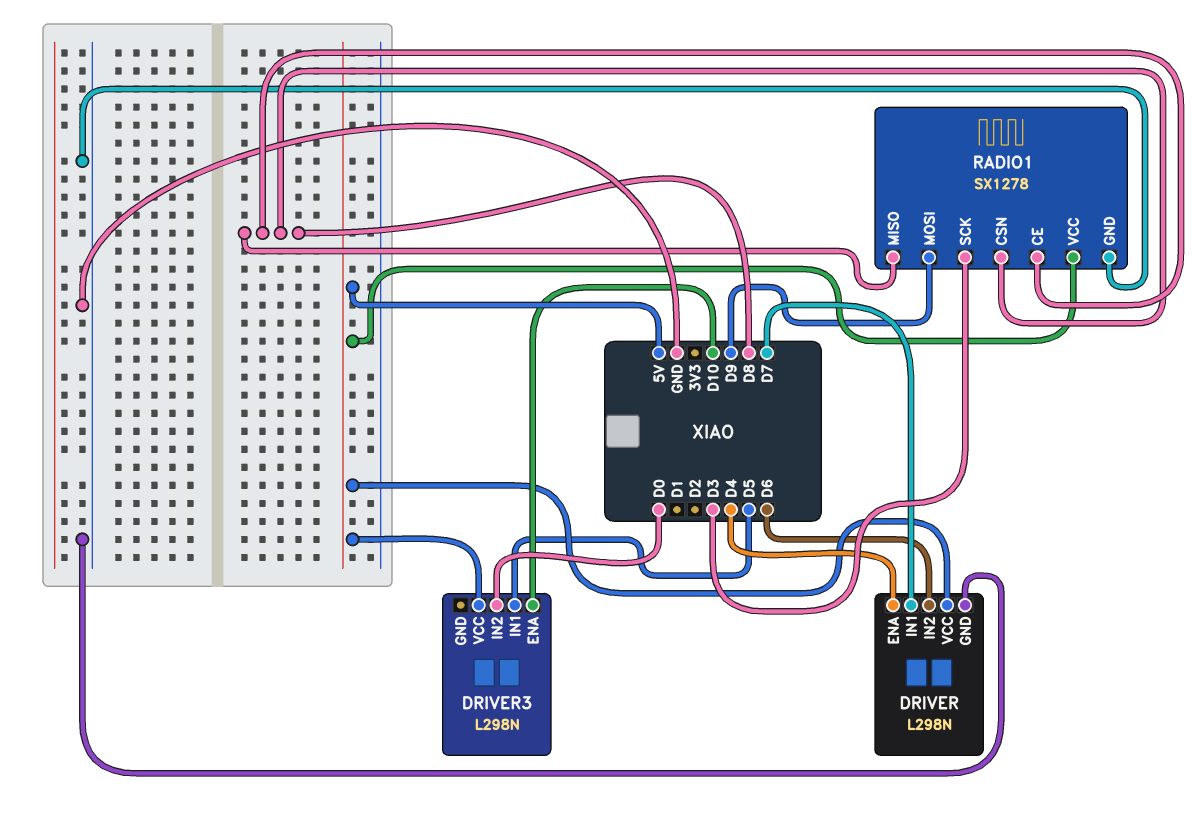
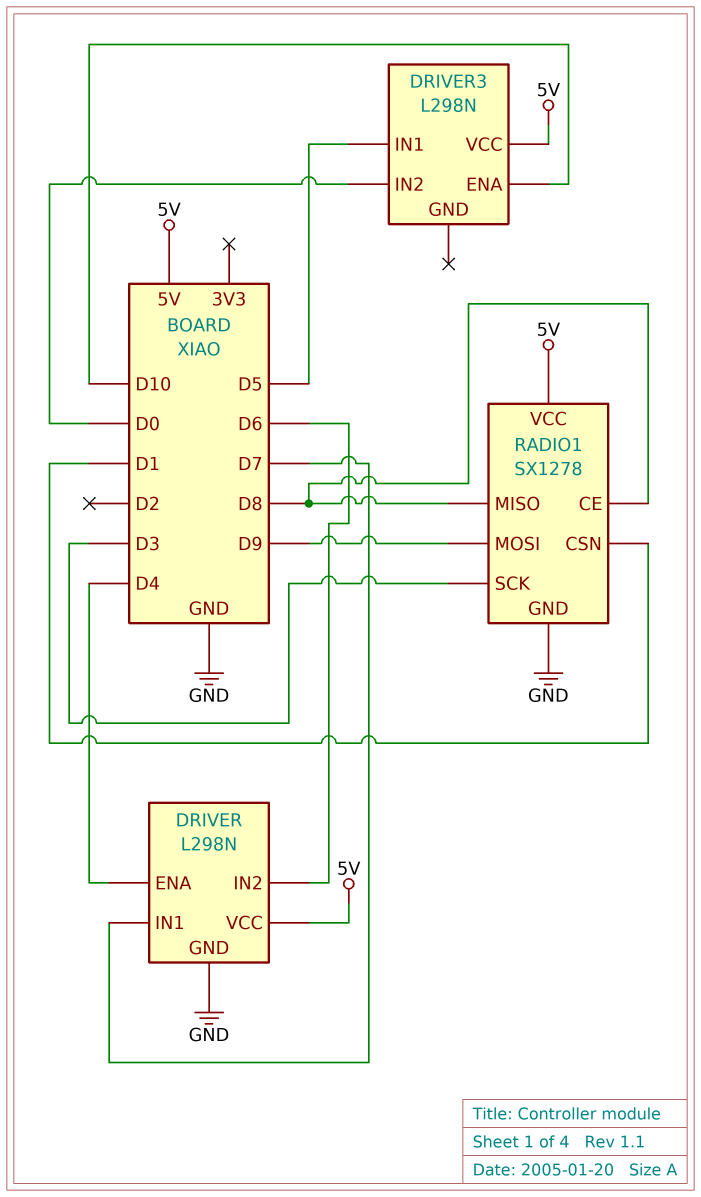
RADIO1 pin CSN: D8 -> D1

